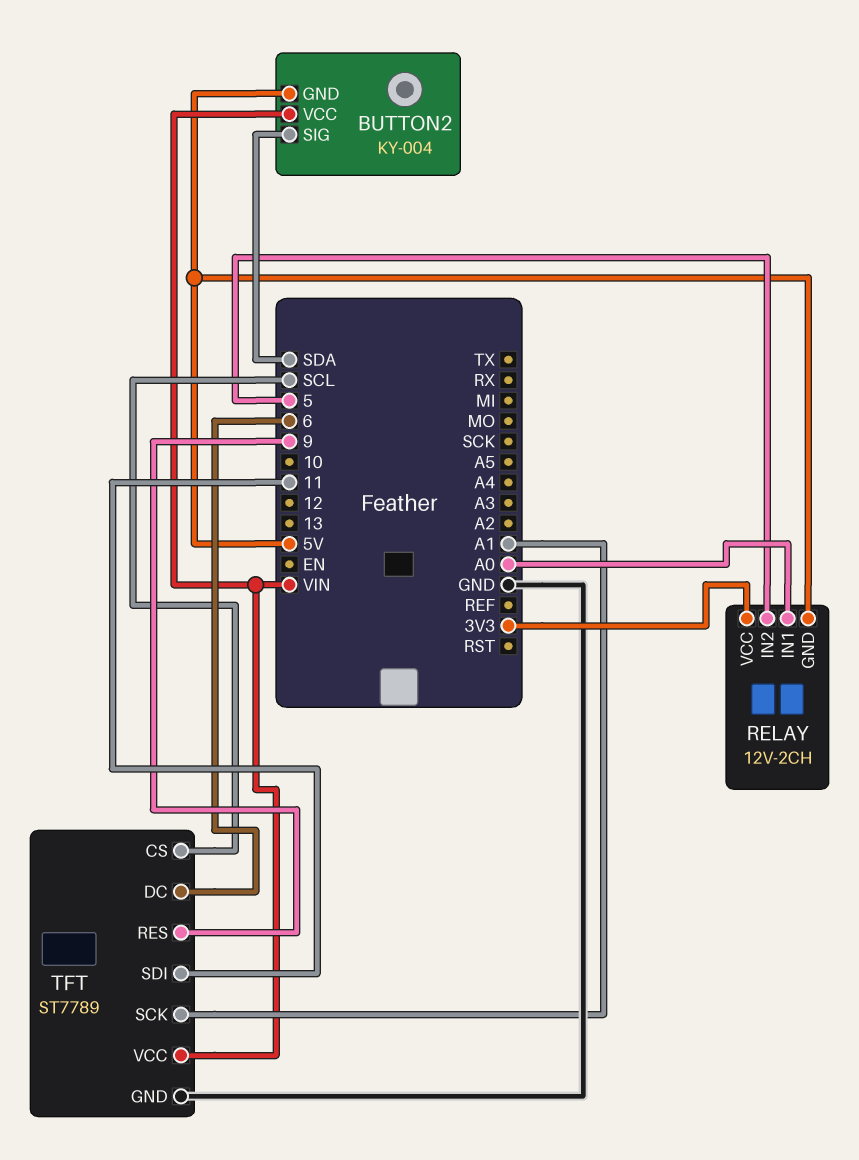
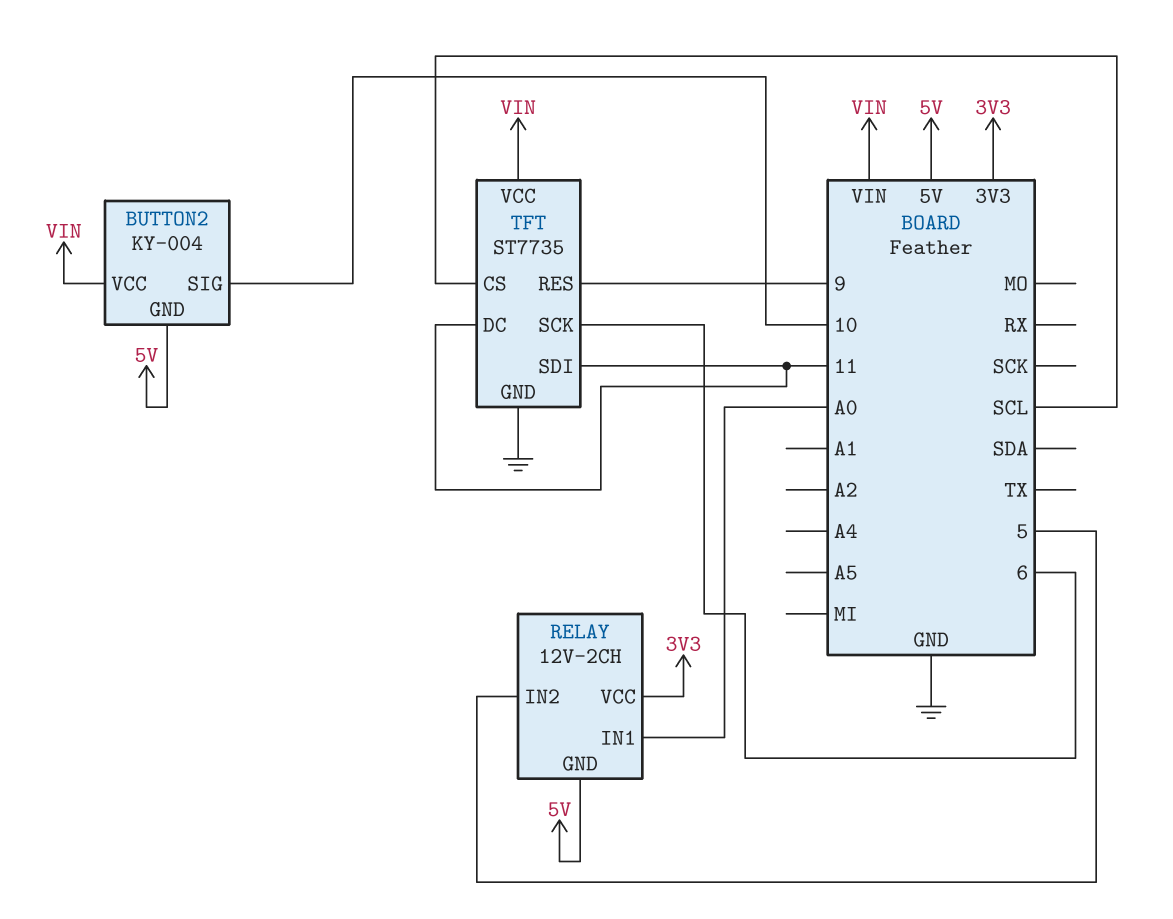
BUTTON2 pin SIG: SDA -> 10
TFT: ST7789 -> ST7735
TFT pin DC: 6 -> 11
TFT pin SCK: A1 -> 6

